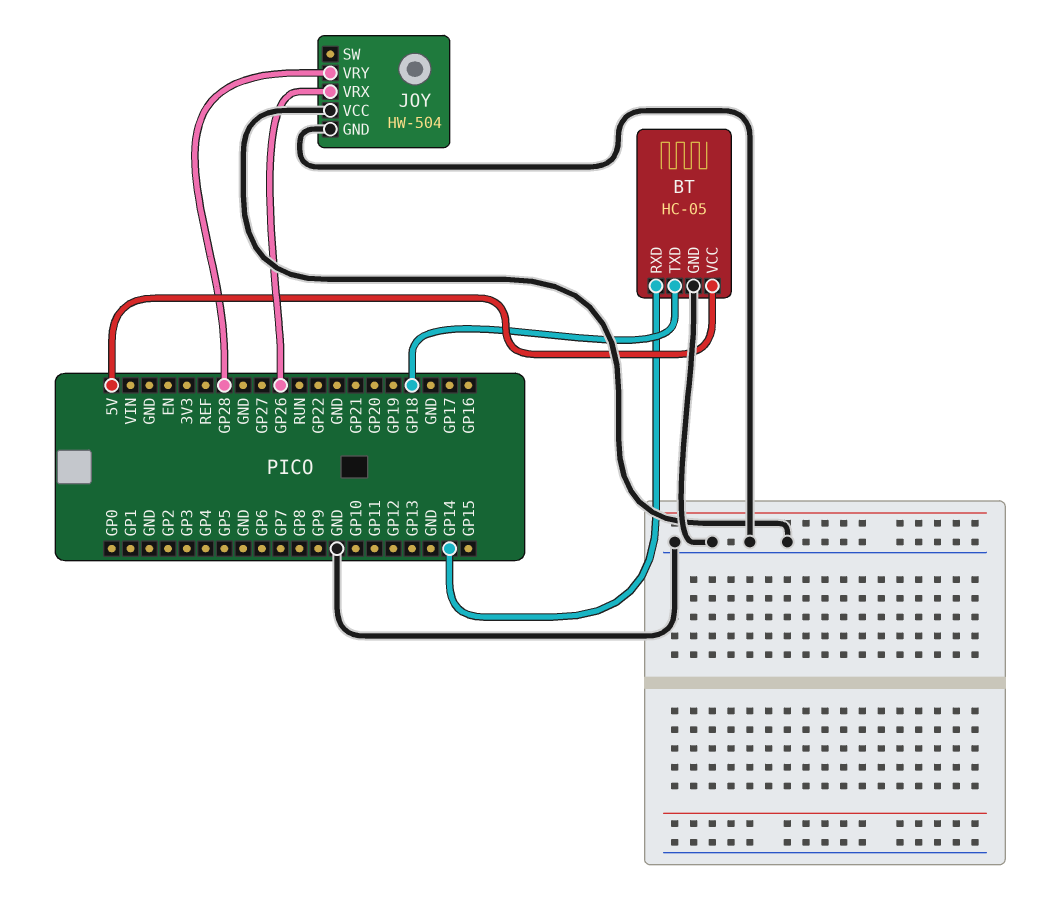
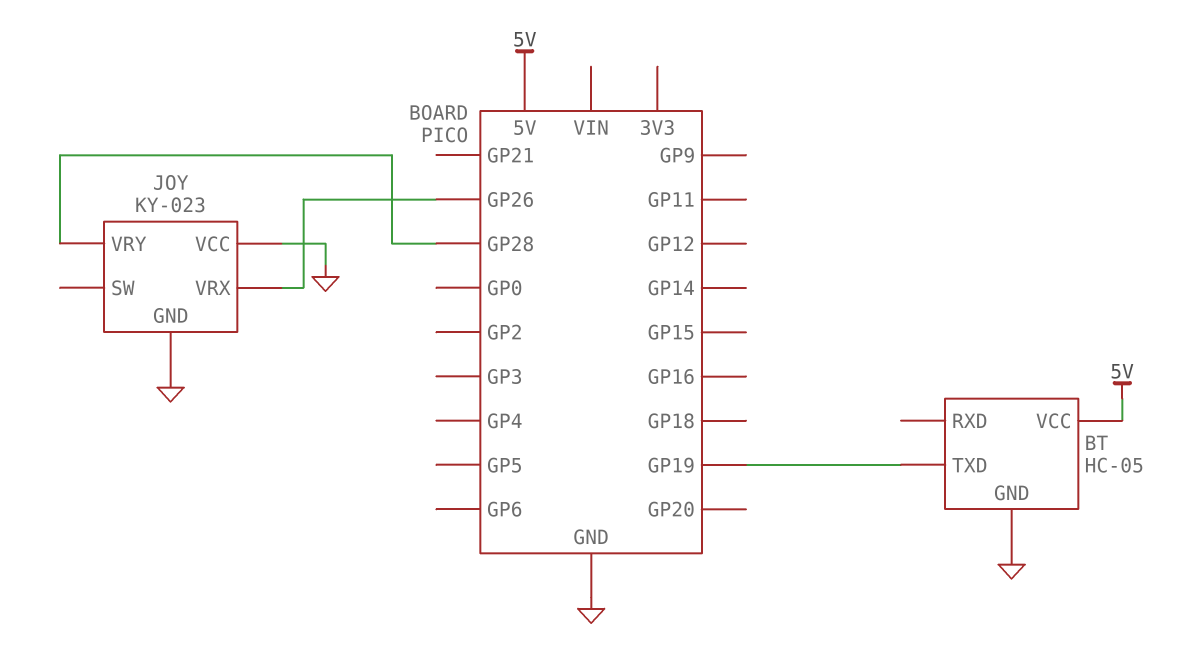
BT pin RXD: GP14 -> none
BT pin TXD: GP18 -> GP19
JOY: HW-504 -> KY-023

